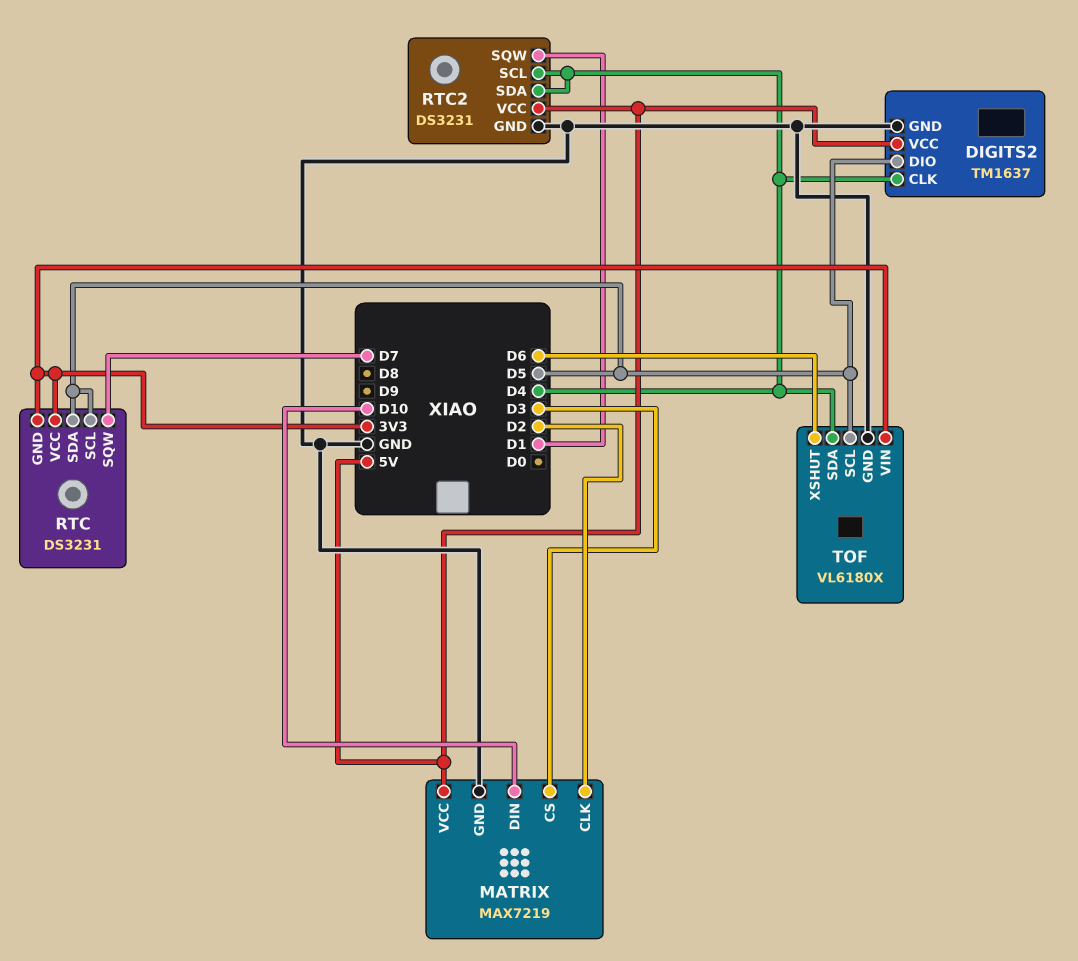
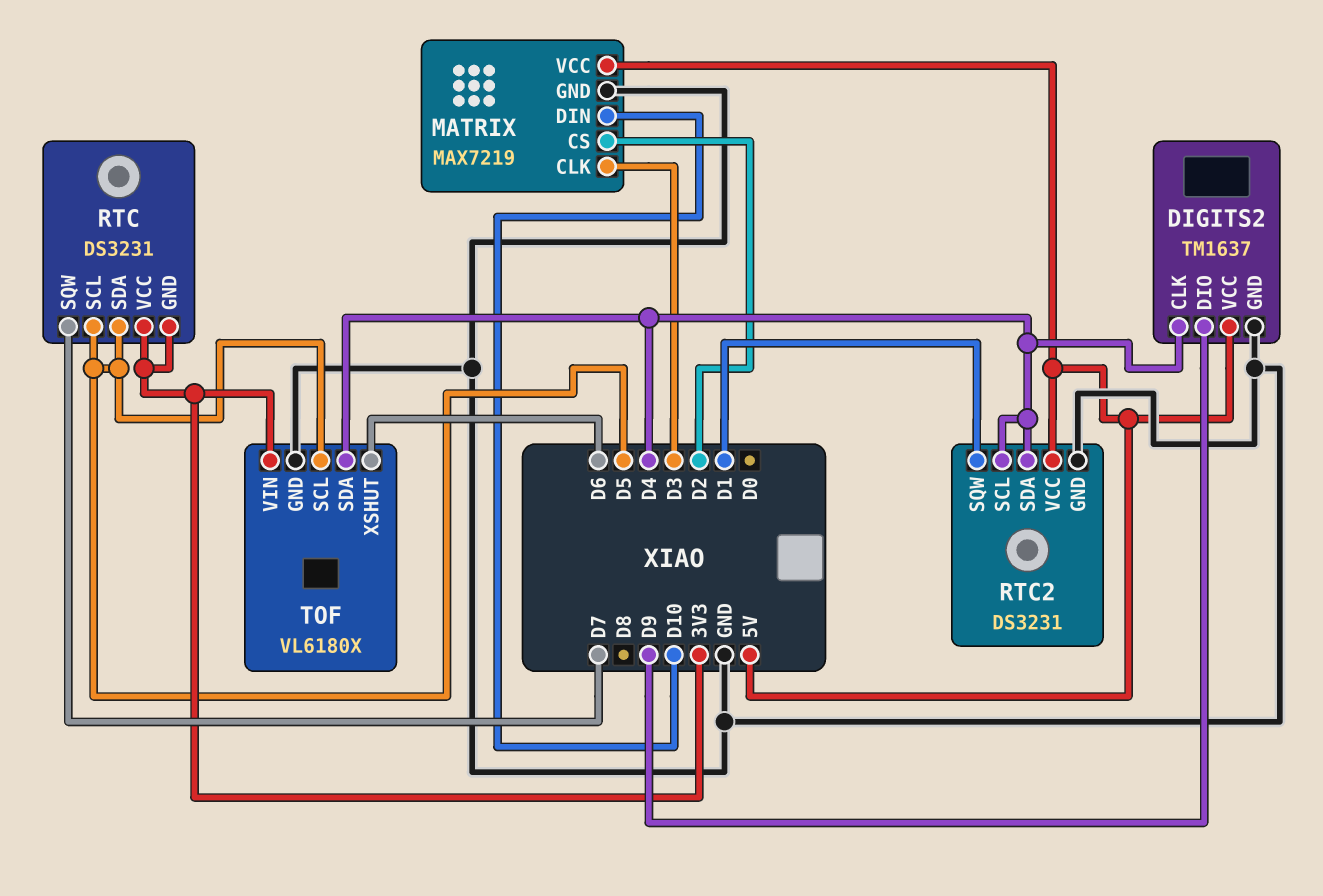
DIGITS2 pin DIO: D5 -> D9
MATRIX pin CLK: D2 -> D3
MATRIX pin CS: D3 -> D2

